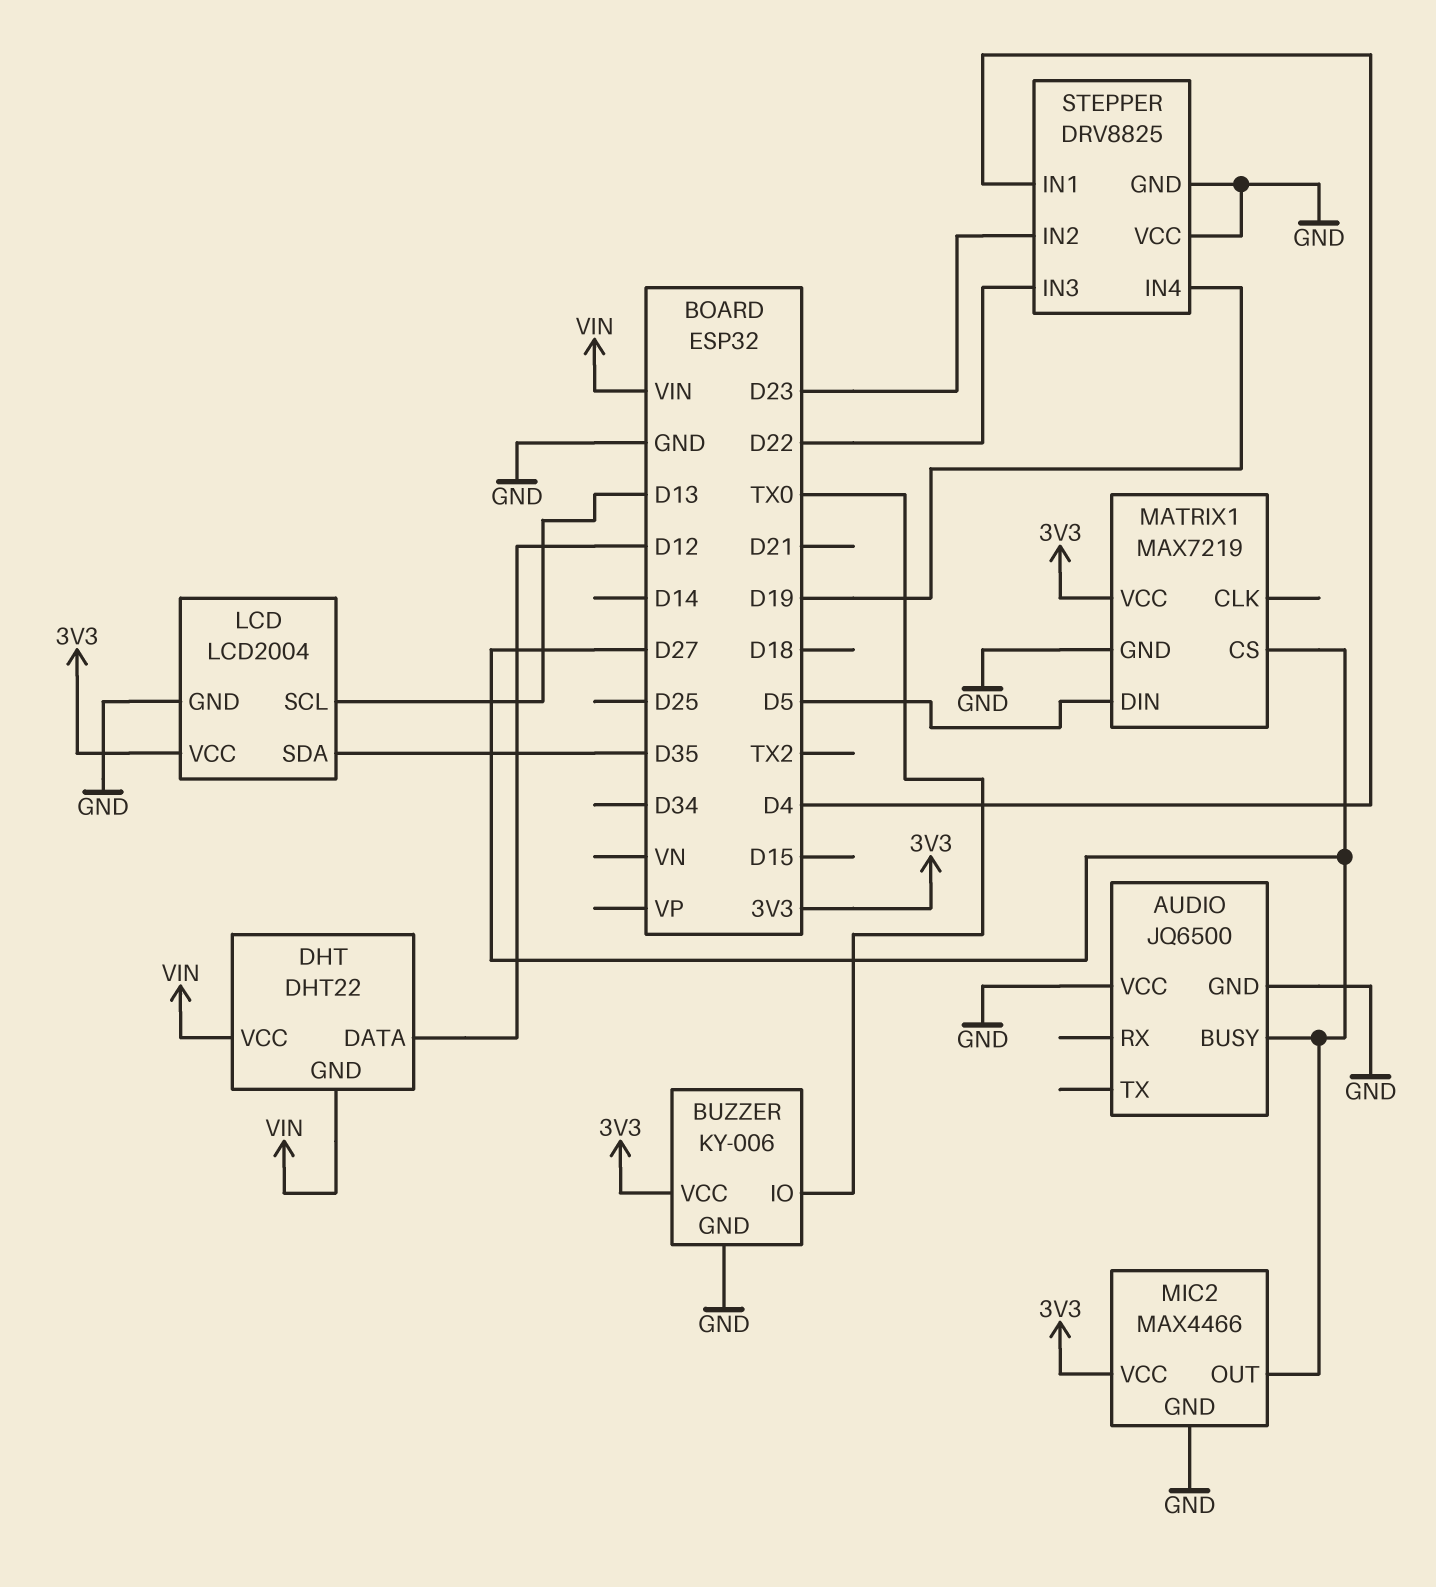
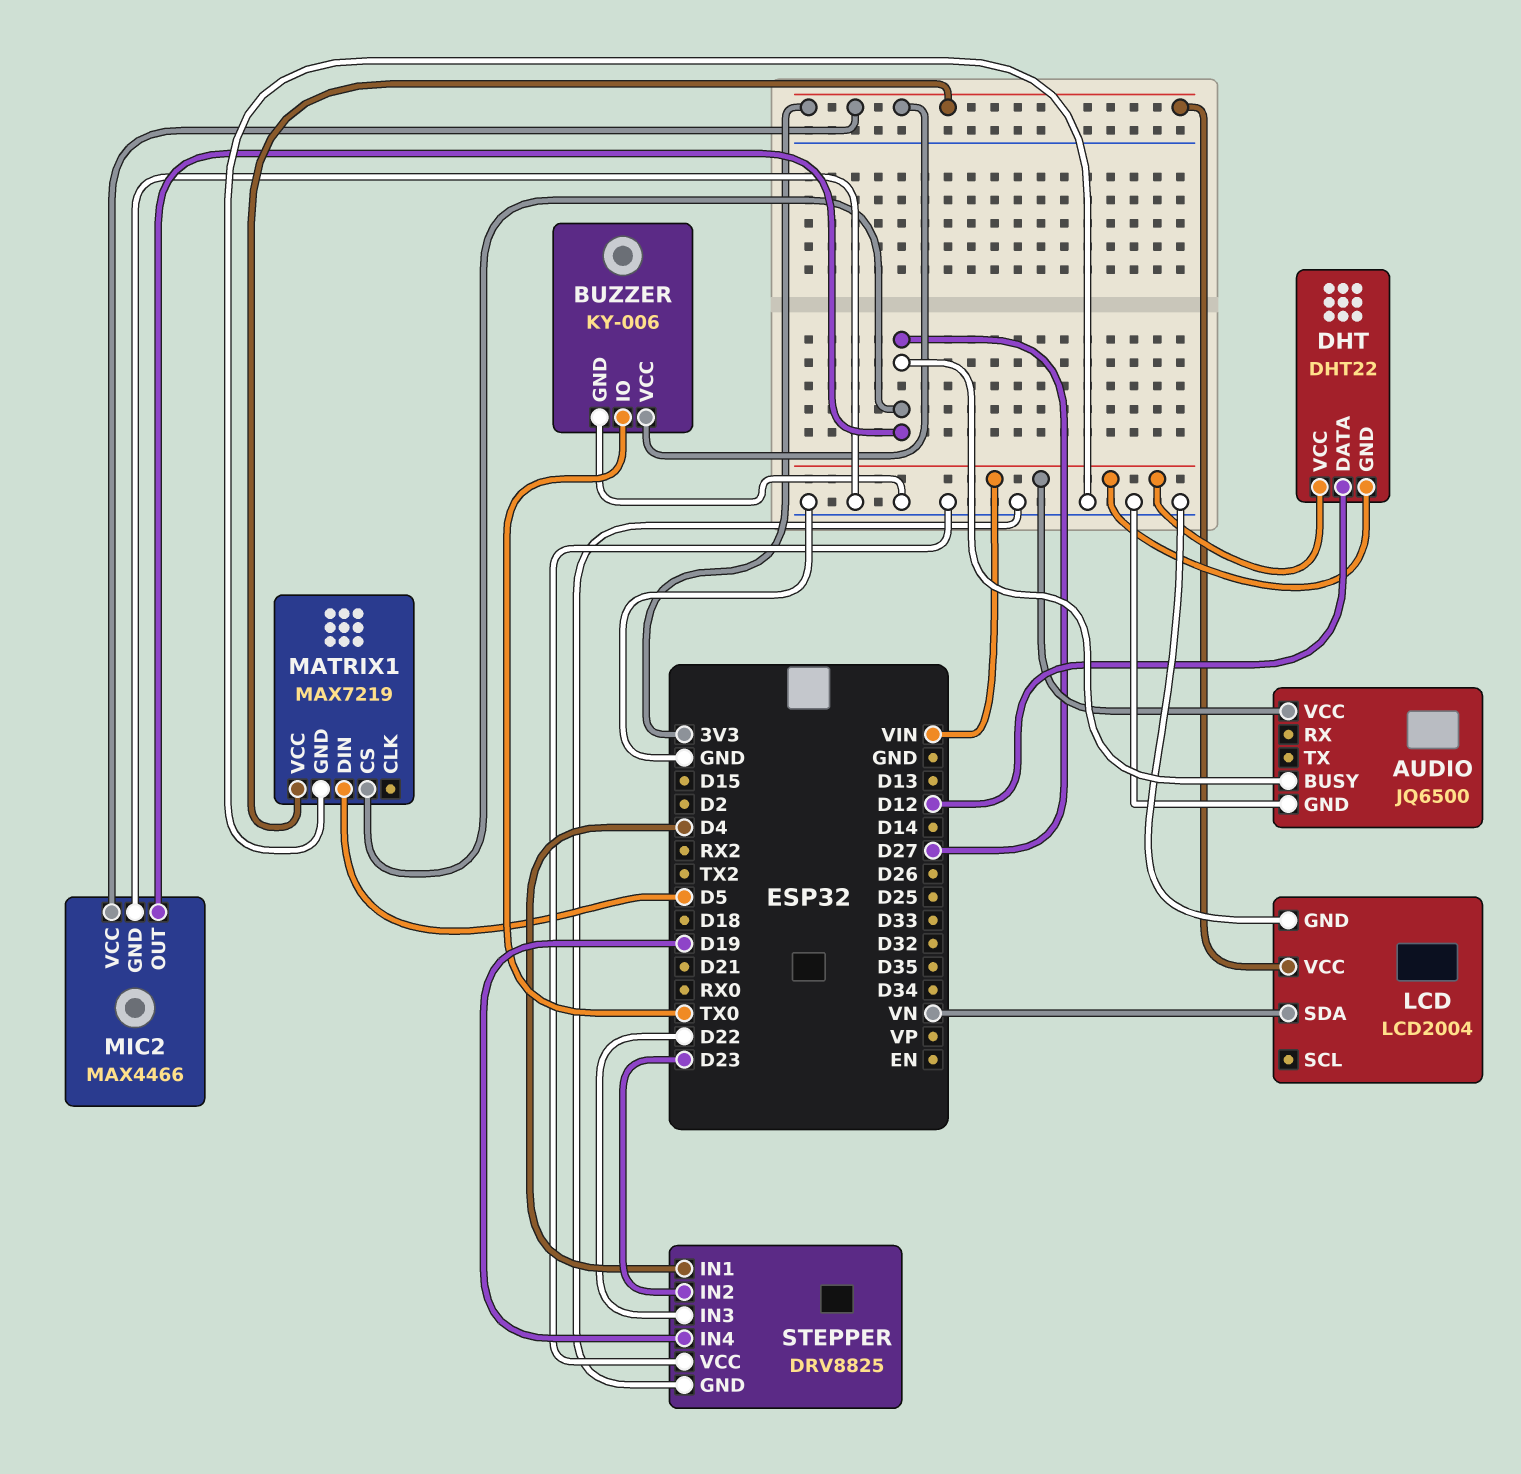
AUDIO pin VCC: GND -> VIN
LCD pin SCL: D13 -> none
LCD pin SDA: D35 -> VN

